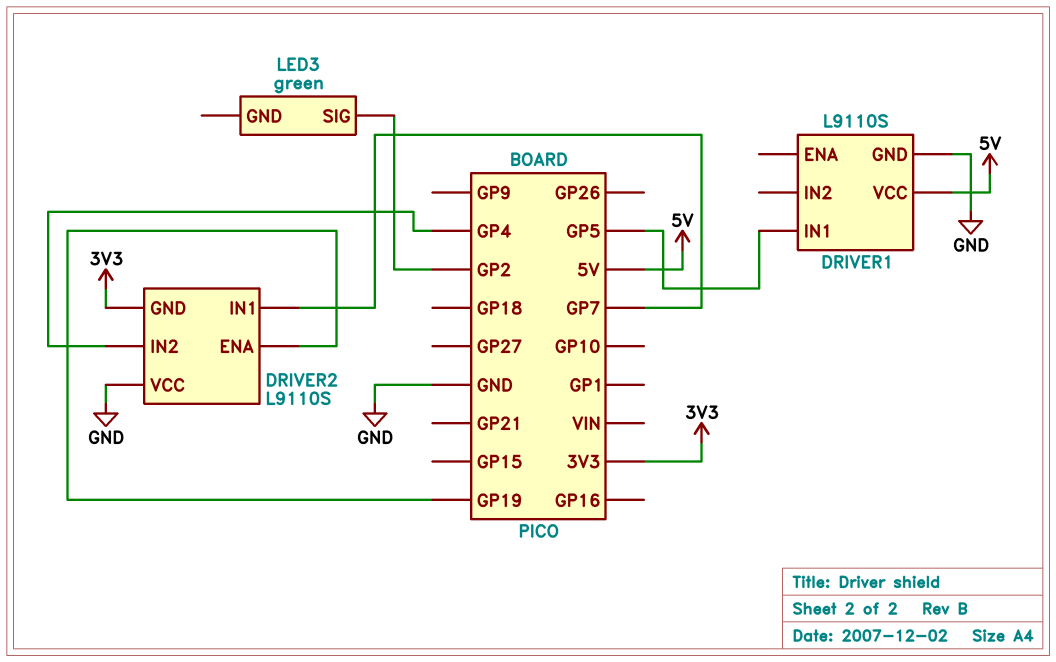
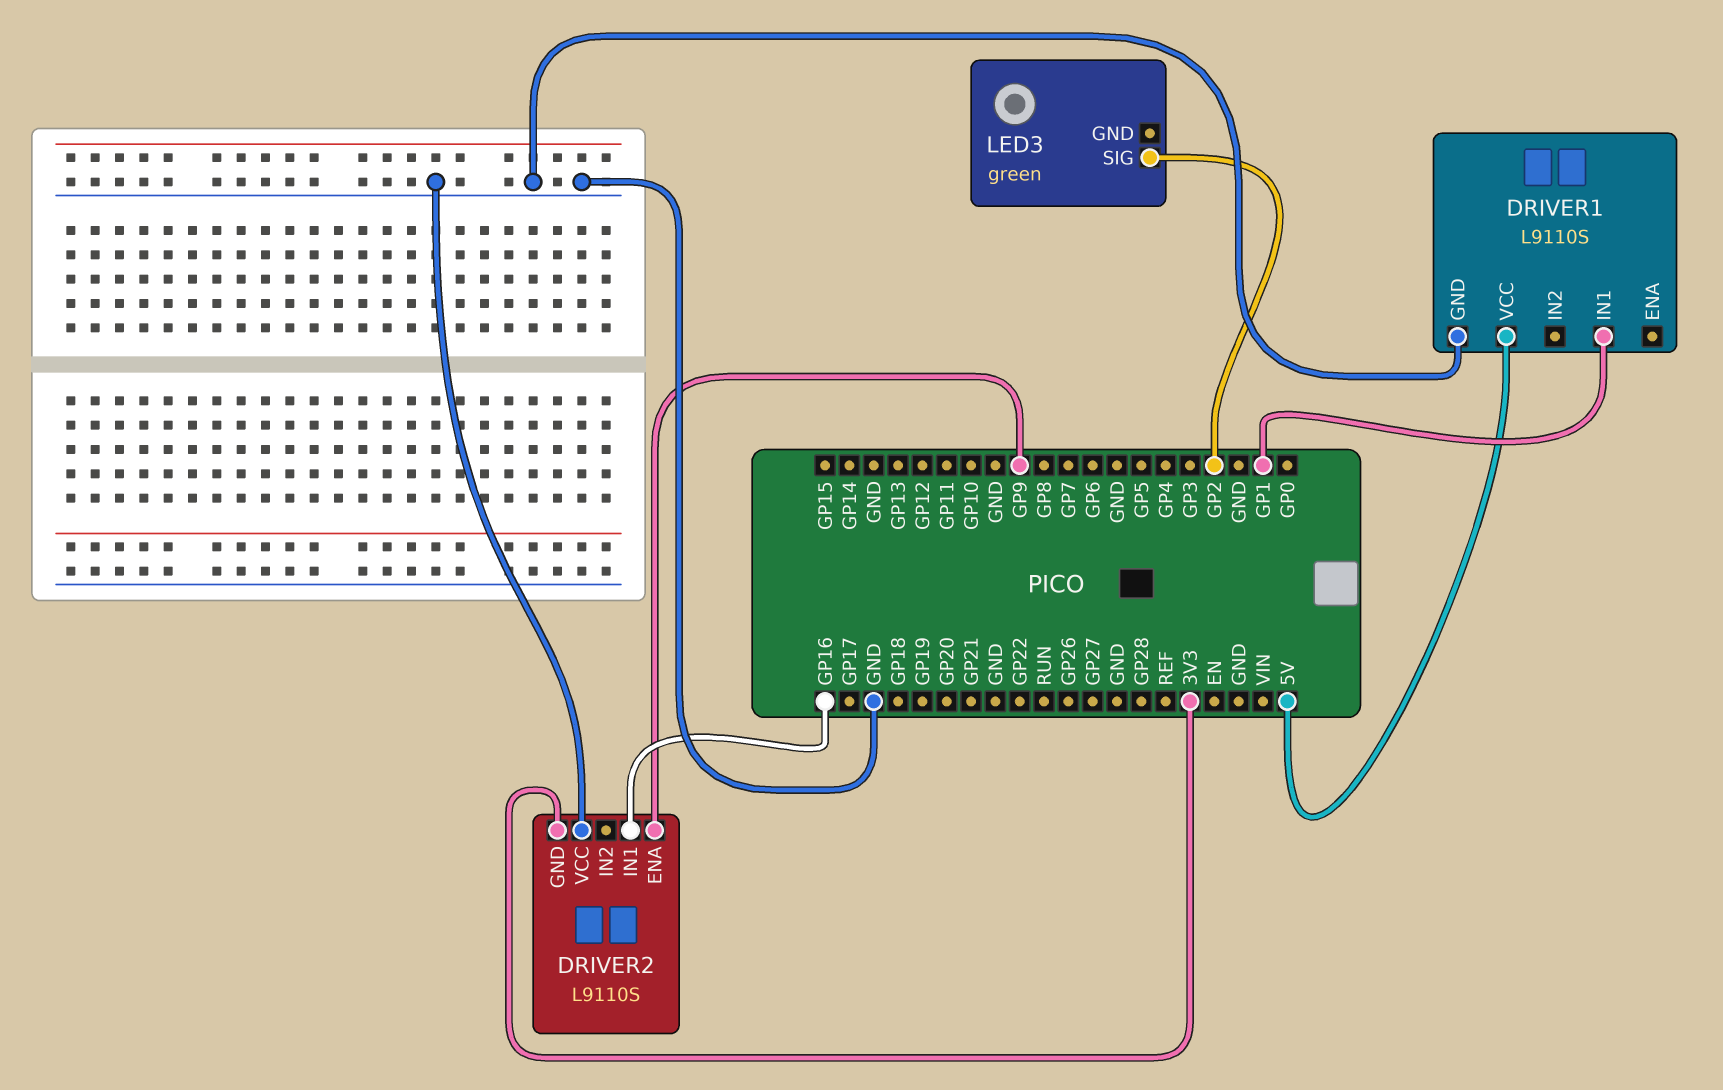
DRIVER1 pin IN1: GP5 -> GP1
DRIVER2 pin ENA: GP19 -> GP9
DRIVER2 pin IN1: GP7 -> GP16
DRIVER2 pin IN2: GP4 -> none

